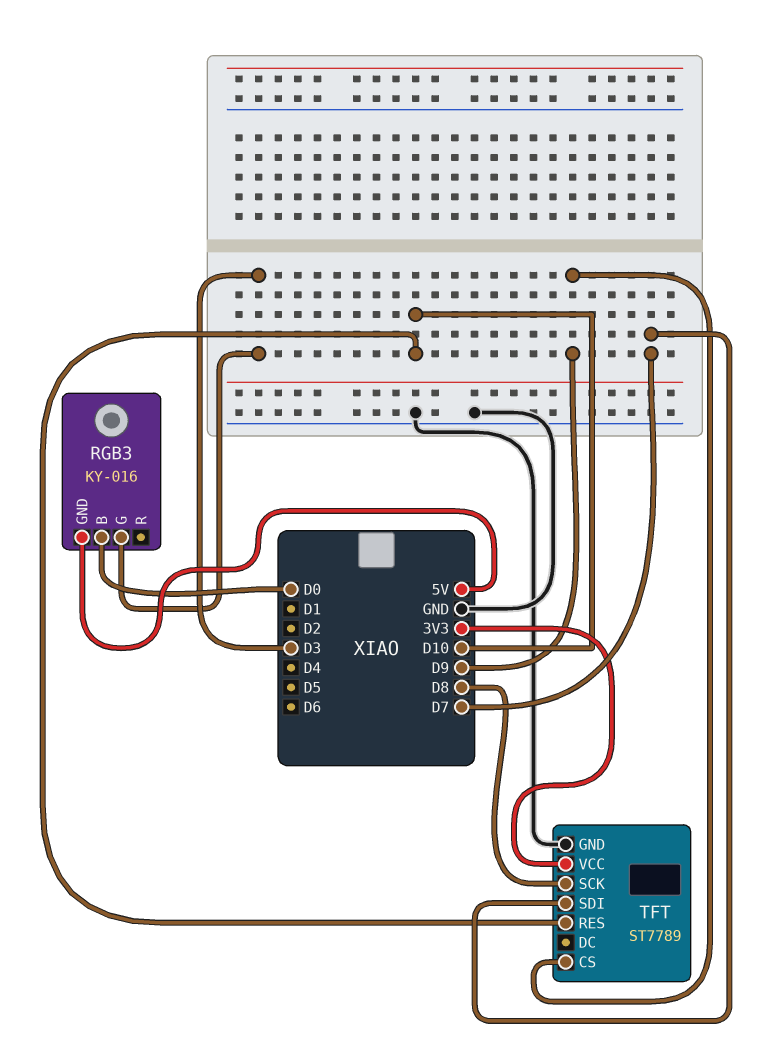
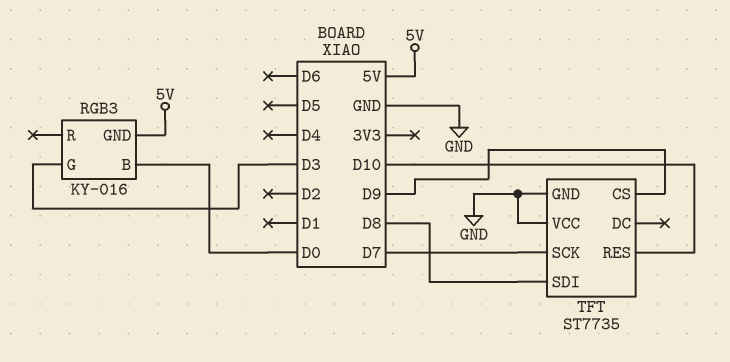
TFT: ST7789 -> ST7735
TFT pin SCK: D8 -> D7
TFT pin SDI: D7 -> D8
TFT pin VCC: 3V3 -> GND

